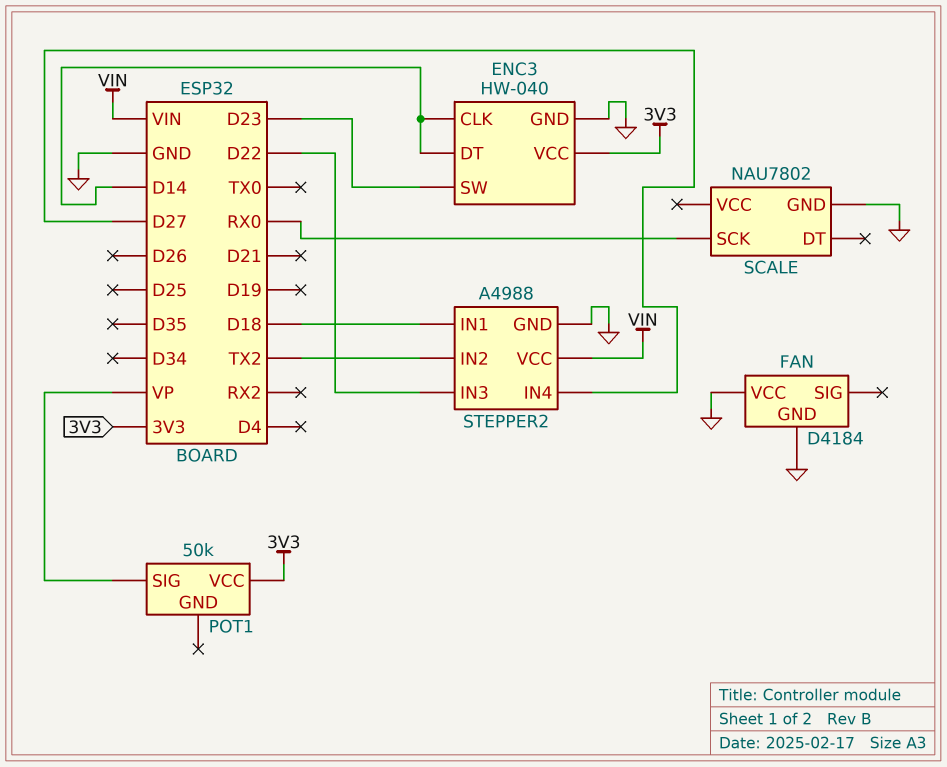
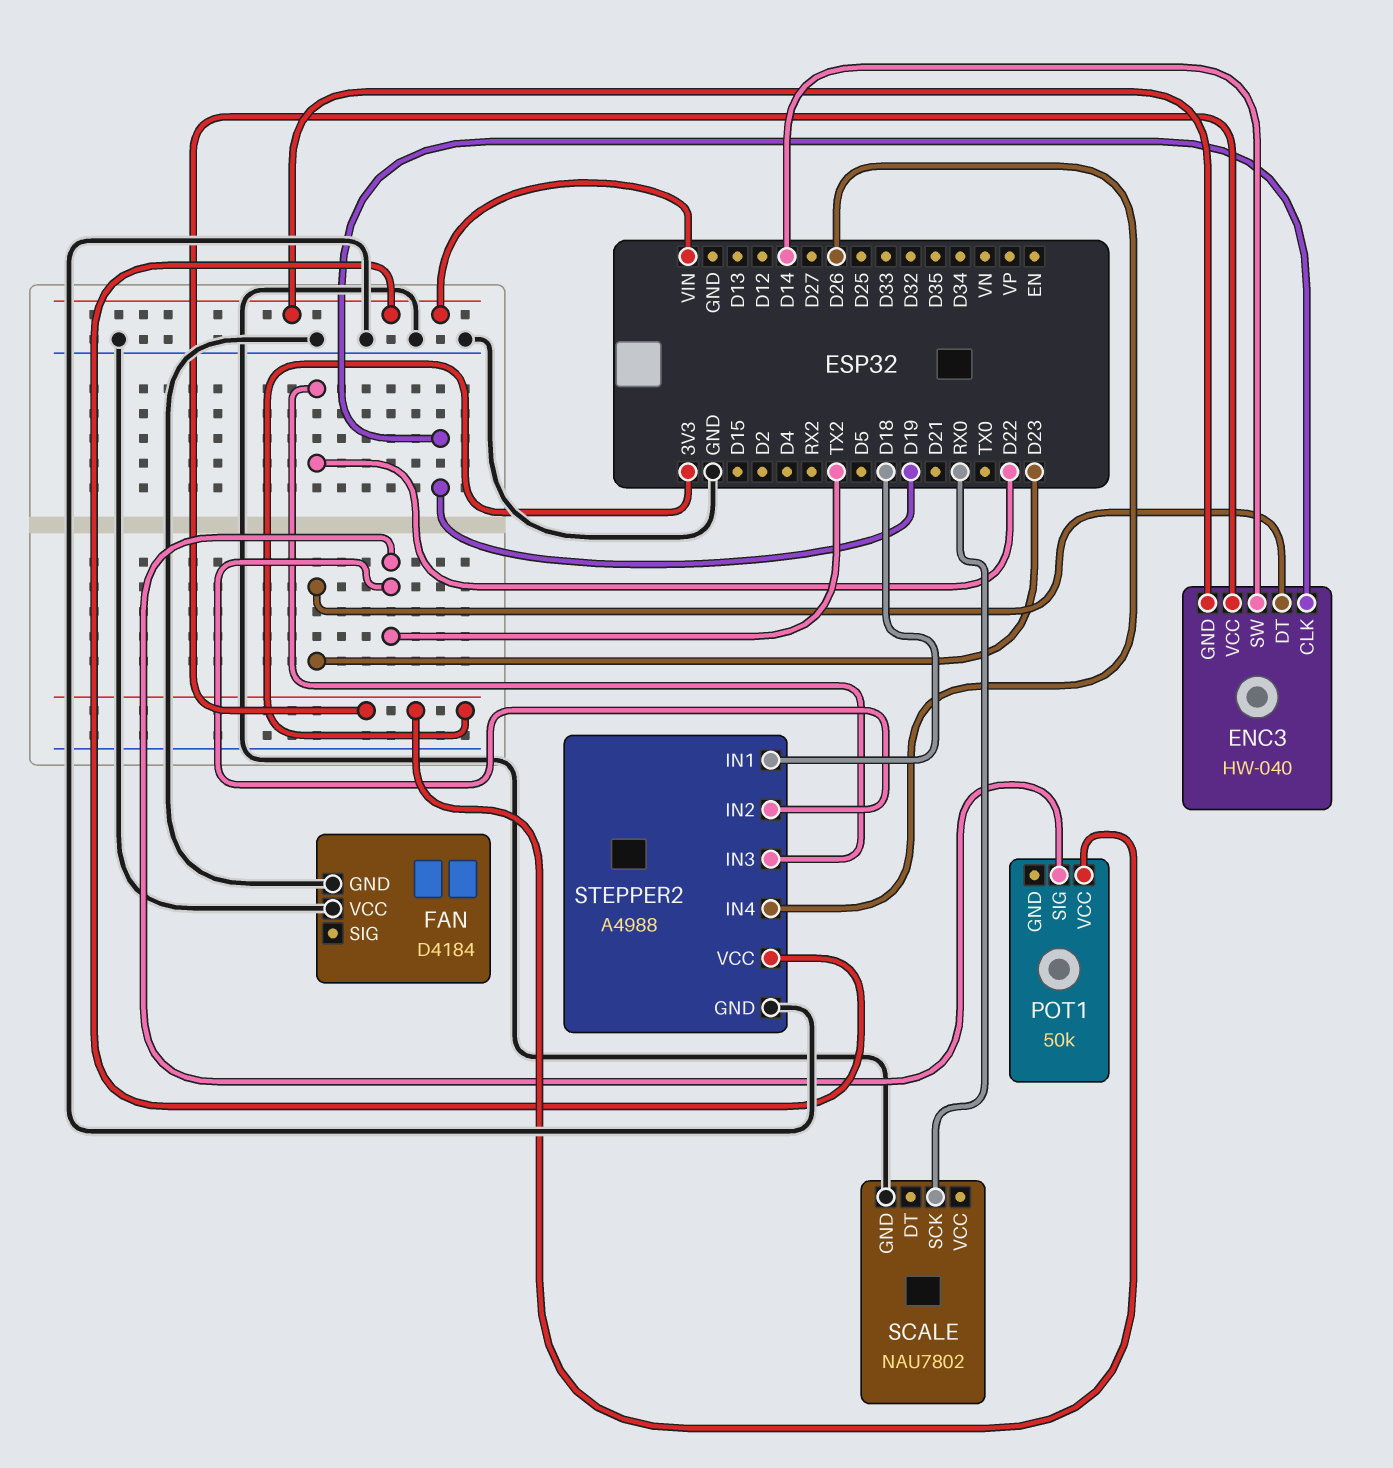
ENC3 pin CLK: D14 -> D19
ENC3 pin DT: D14 -> D23
ENC3 pin GND: GND -> VIN
ENC3 pin SW: D23 -> D14
POT1 pin SIG: VP -> TX2
STEPPER2 pin IN4: D27 -> D26

